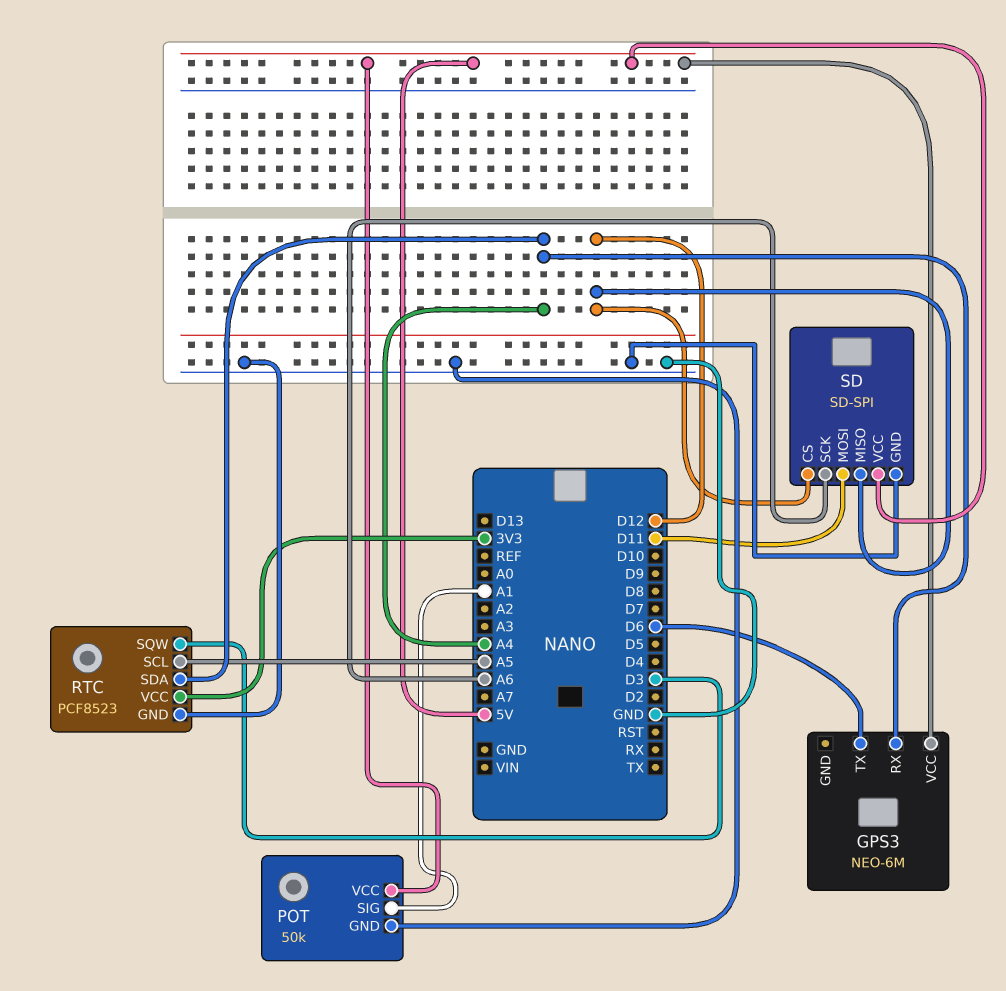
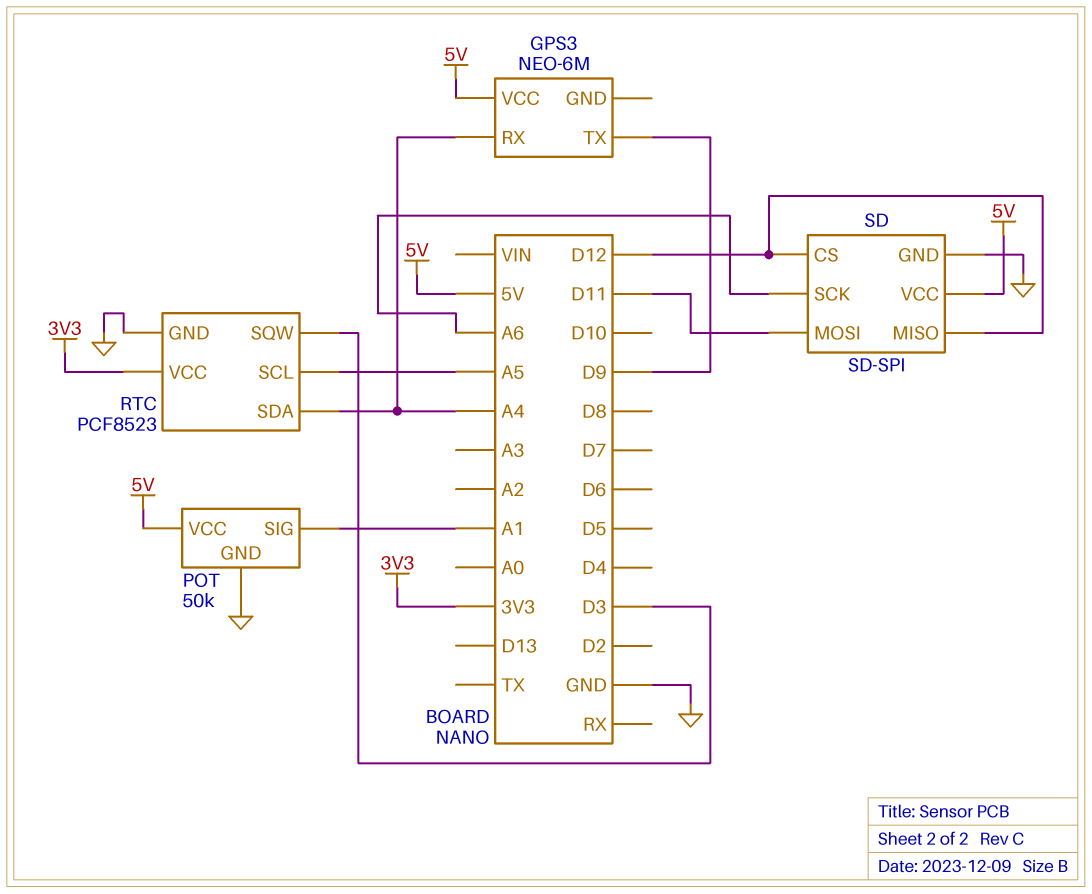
GPS3 pin TX: D6 -> D9

